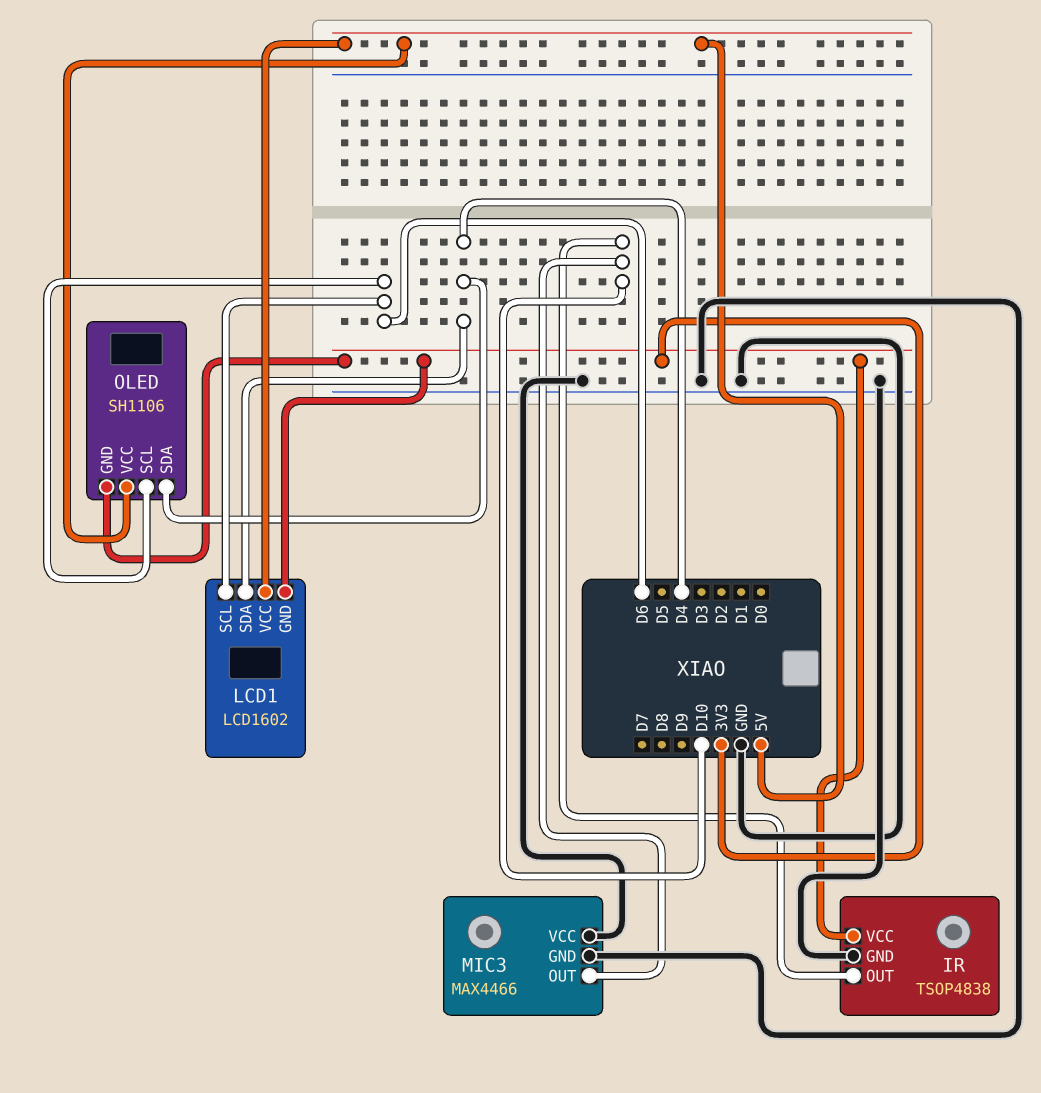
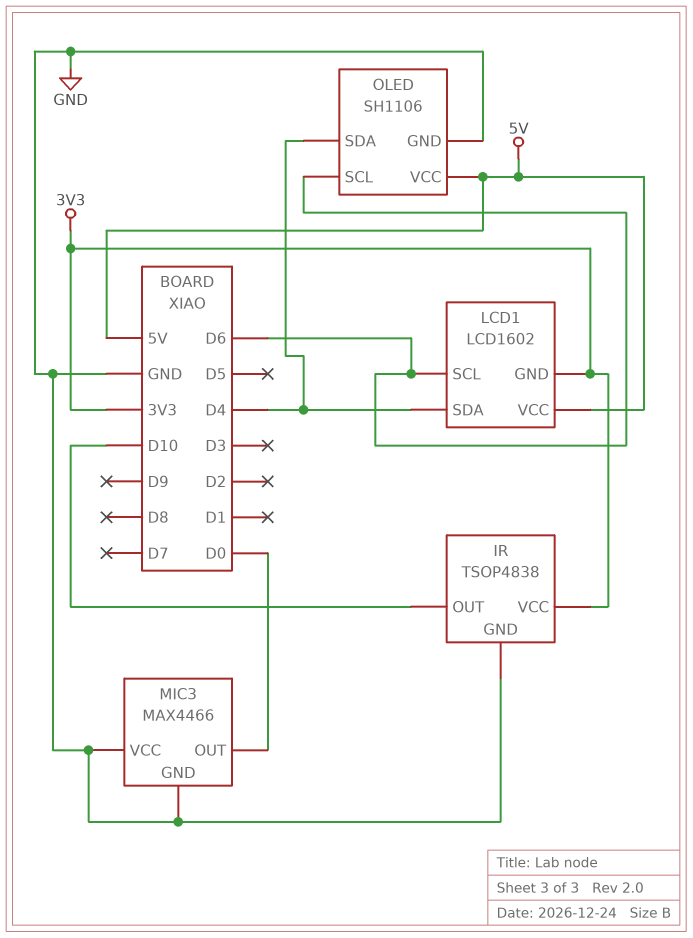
MIC3 pin OUT: D10 -> D0
OLED pin GND: 3V3 -> GND

